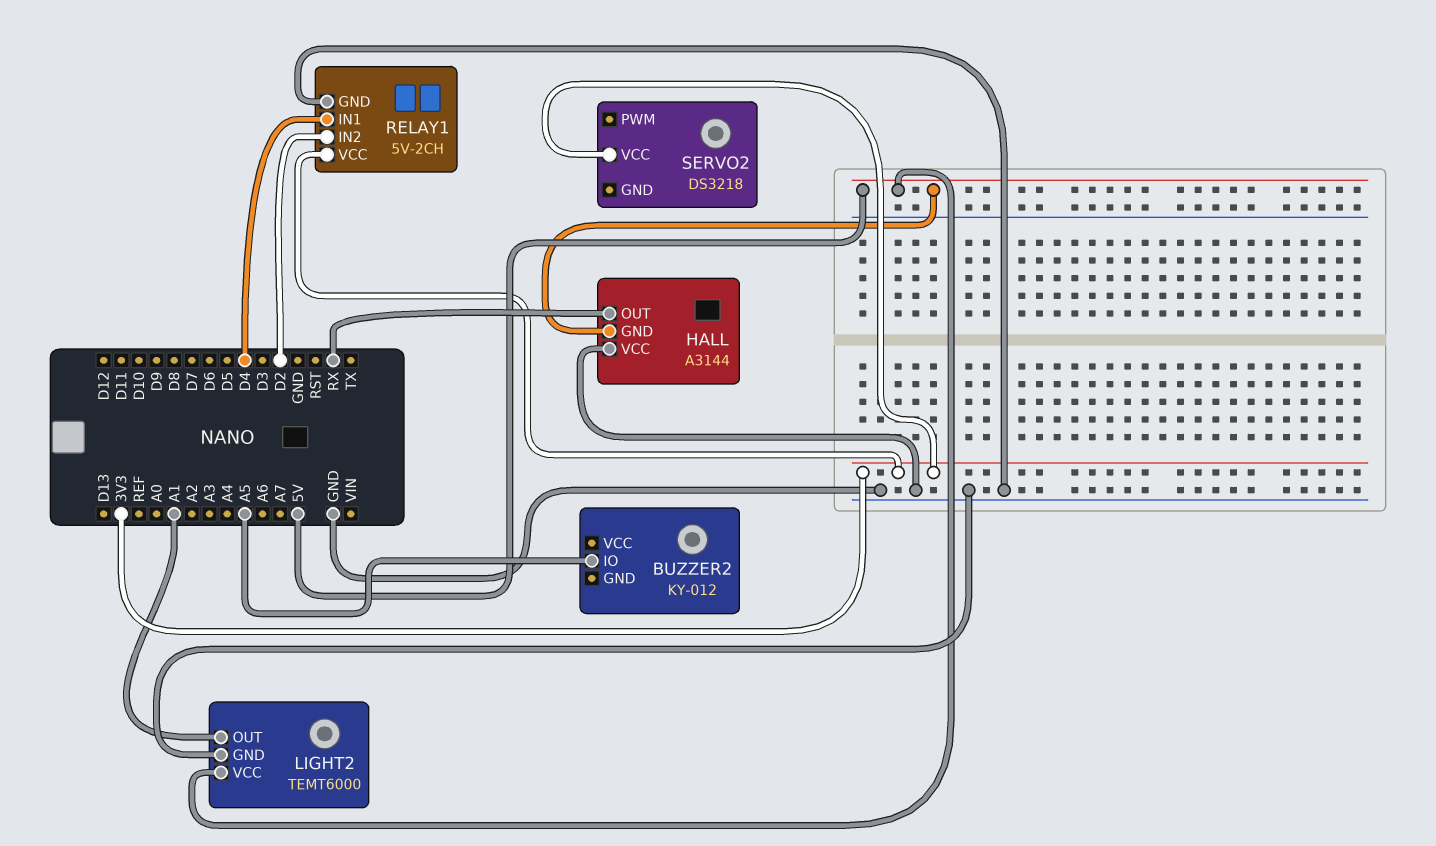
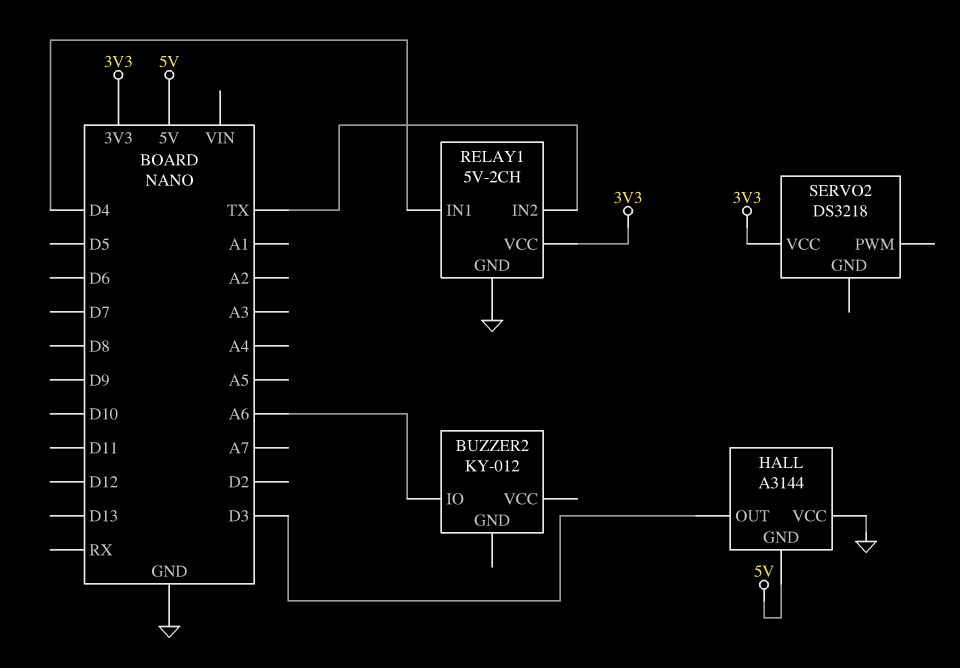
BUZZER2 pin IO: A5 -> A6
HALL pin OUT: RX -> D3
LIGHT2: TEMT6000 -> none
LIGHT2 pin GND: GND -> none
LIGHT2 pin OUT: A1 -> none
LIGHT2 pin VCC: 5V -> none
RELAY1 pin IN2: D2 -> TX

